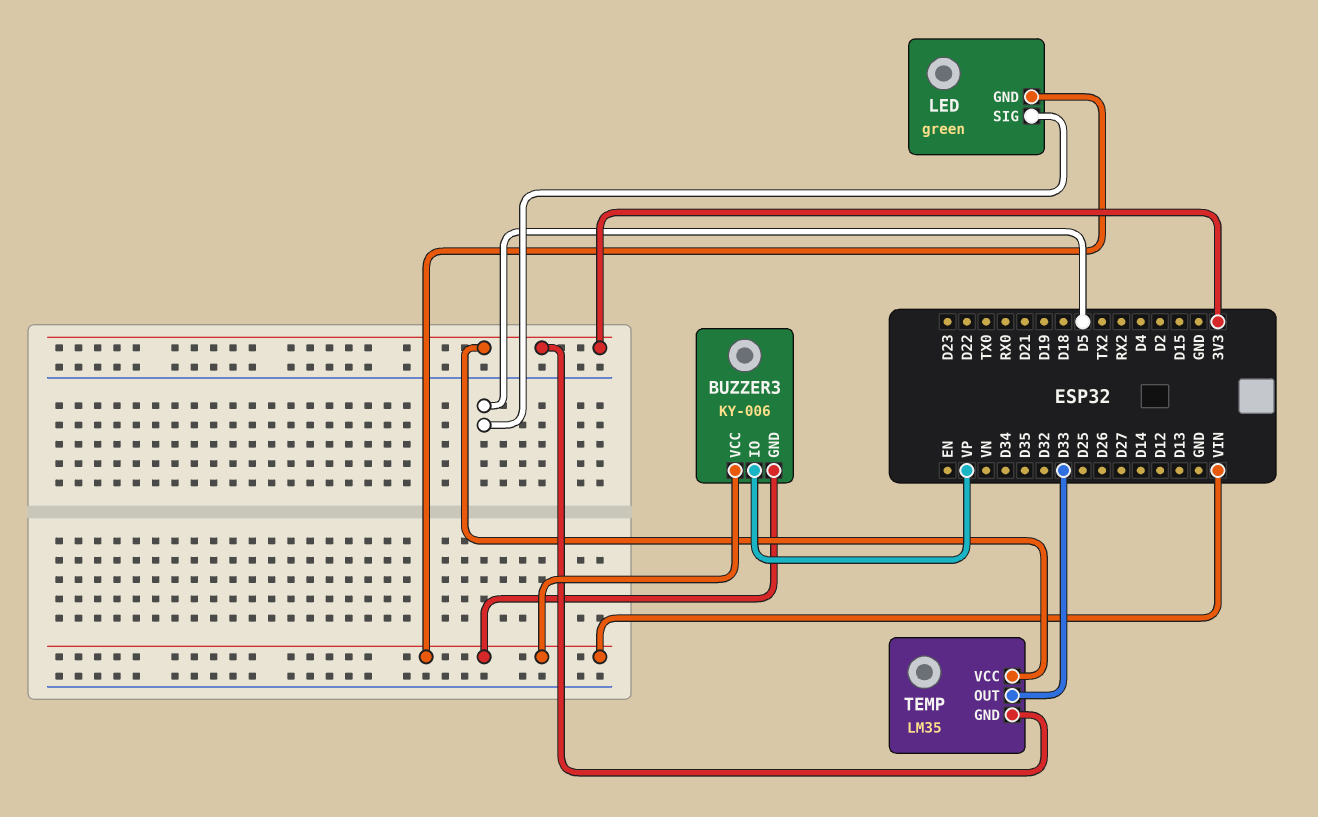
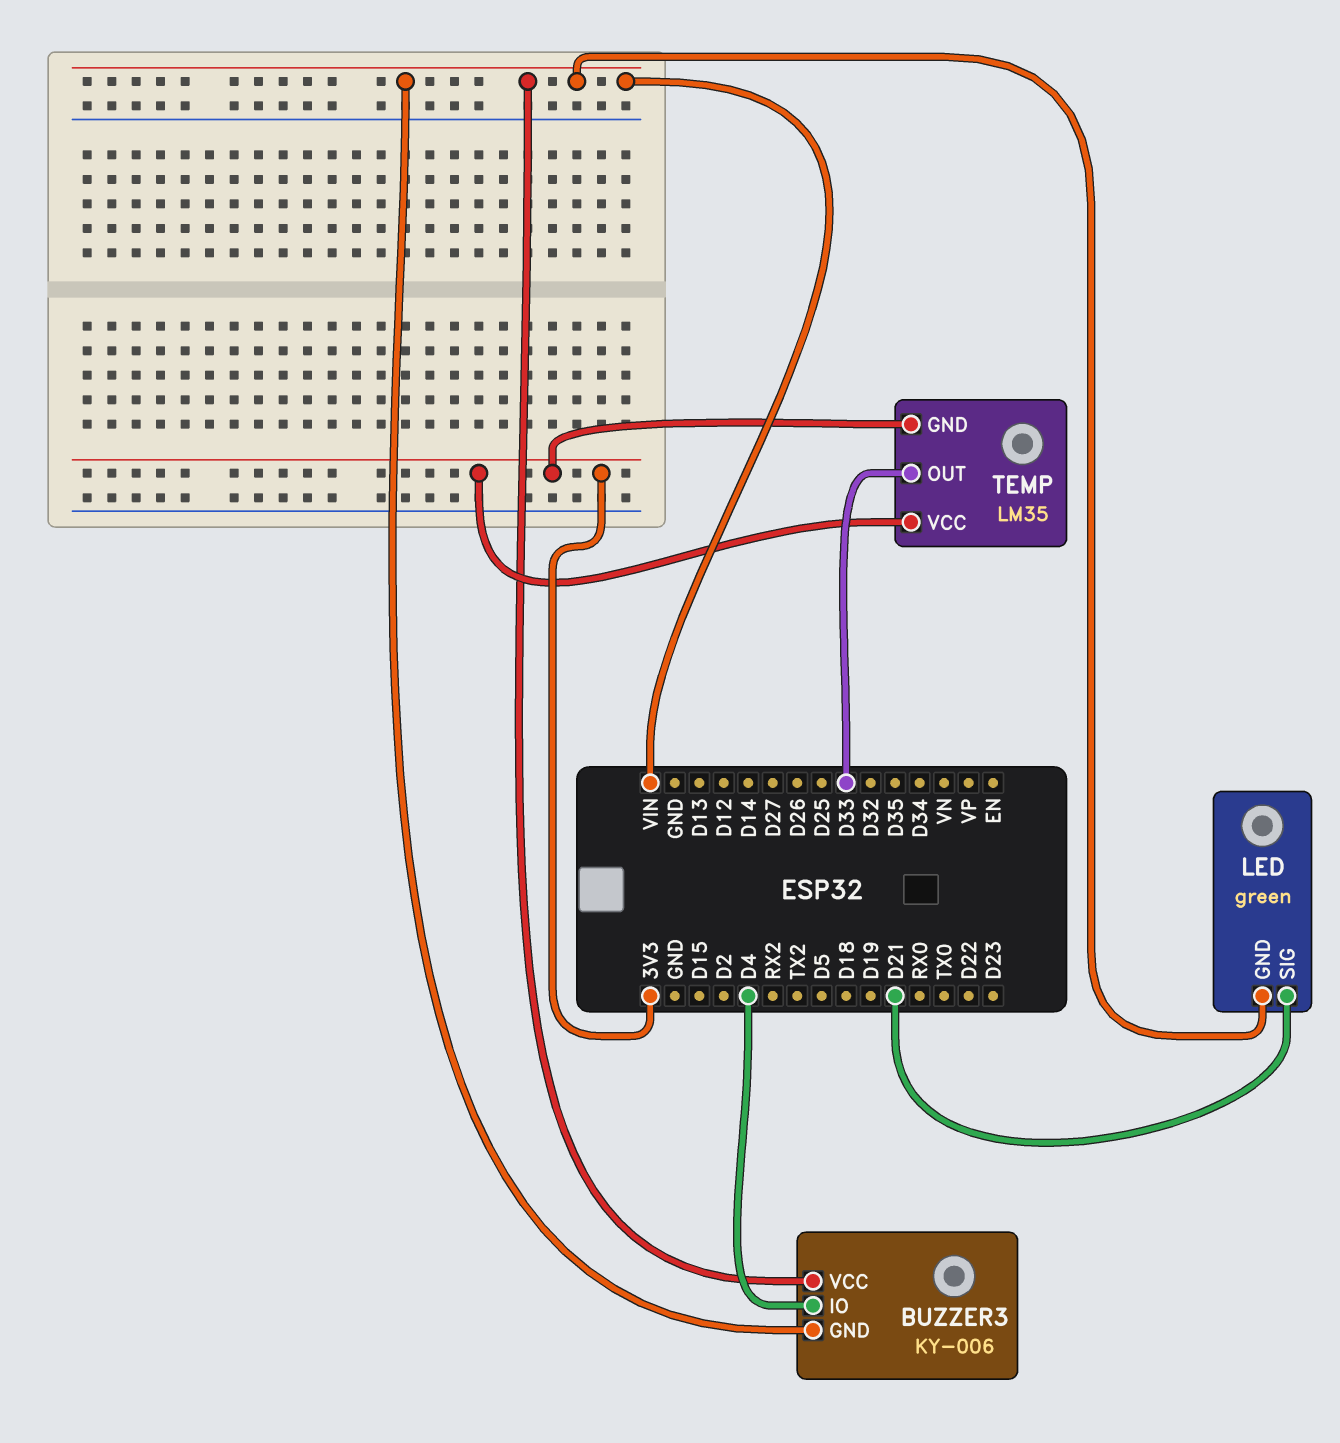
BUZZER3 pin IO: VP -> D4
LED pin SIG: D5 -> D21

